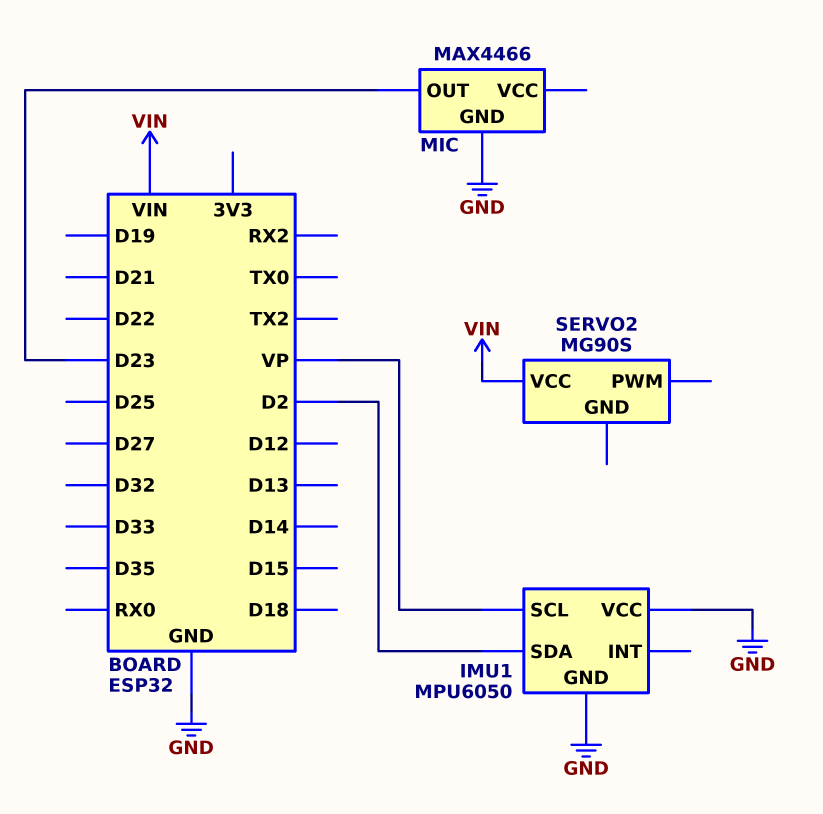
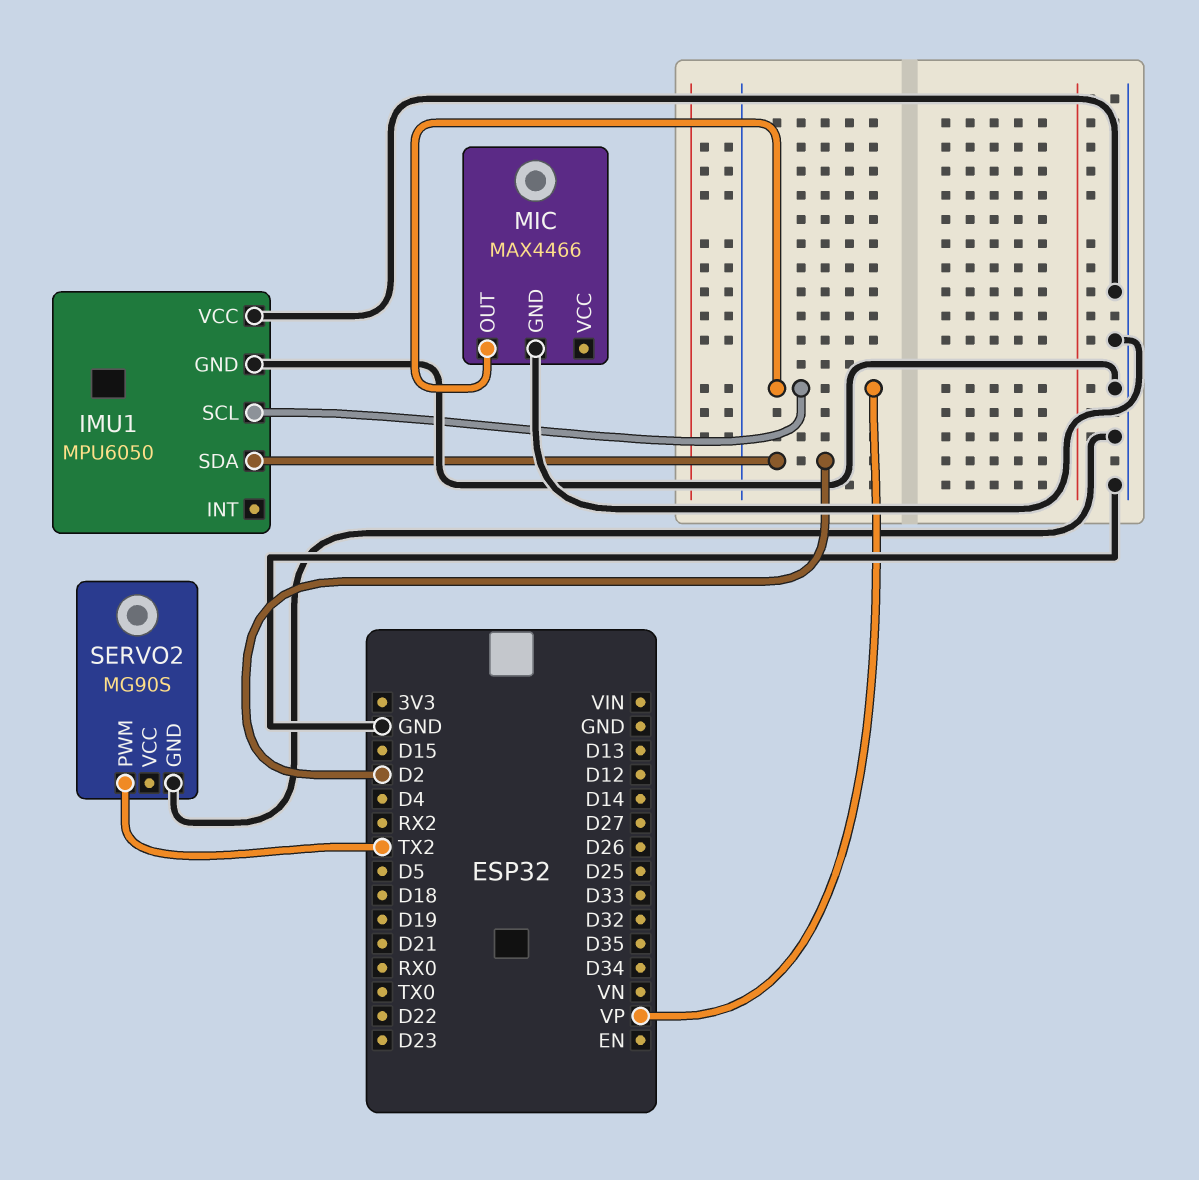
MIC pin OUT: D23 -> VP
SERVO2 pin GND: none -> GND
SERVO2 pin PWM: none -> TX2
SERVO2 pin VCC: VIN -> none

